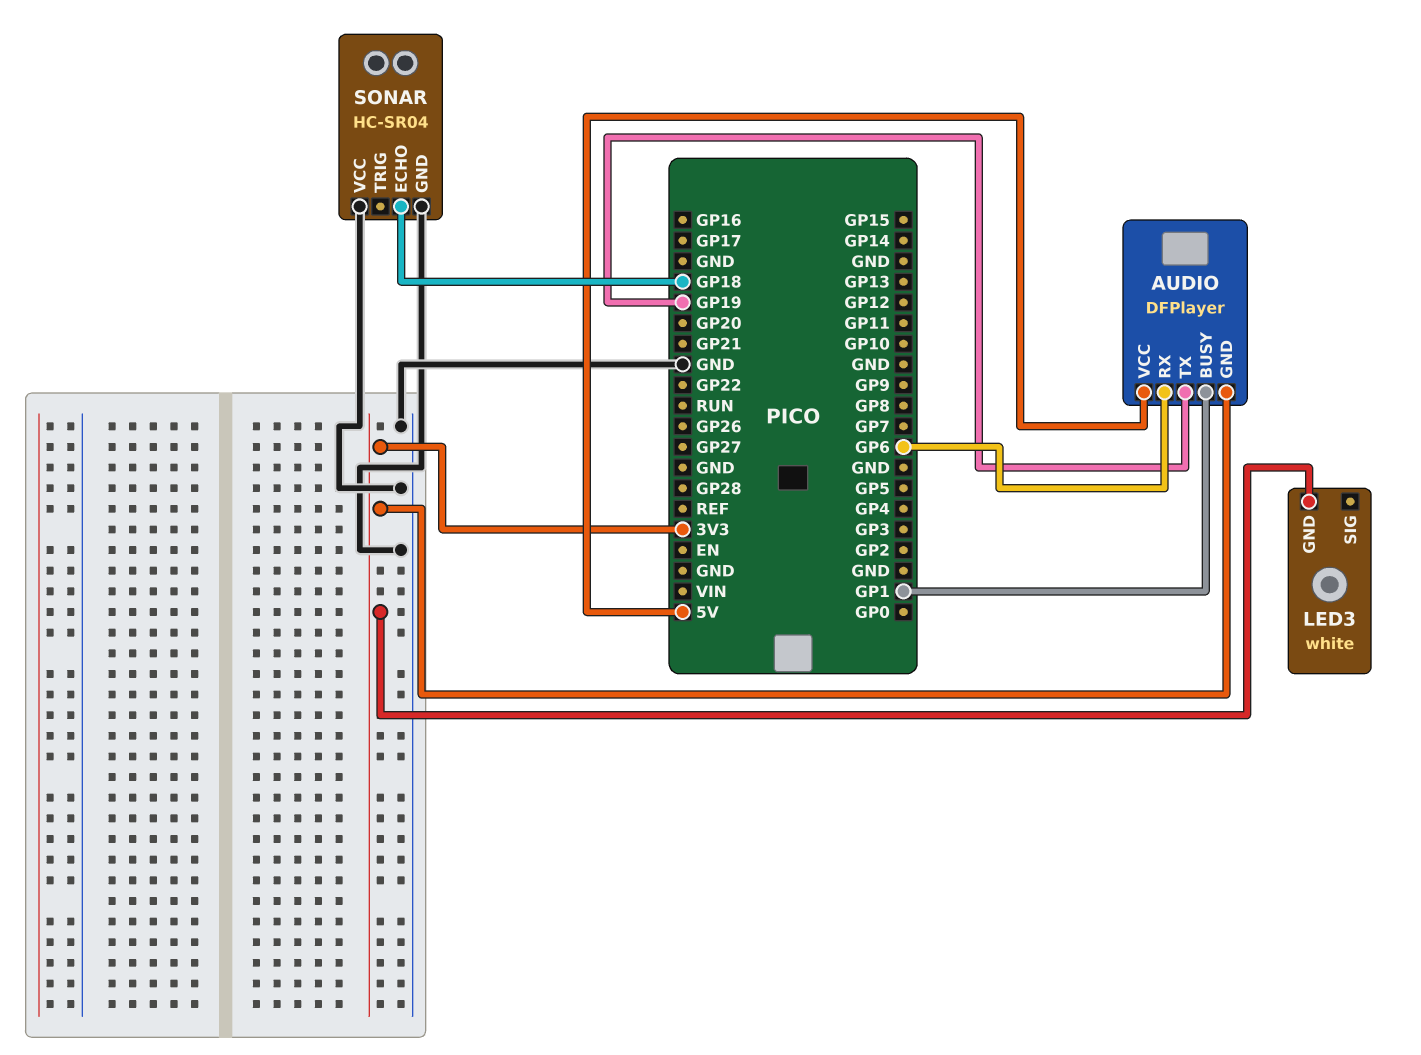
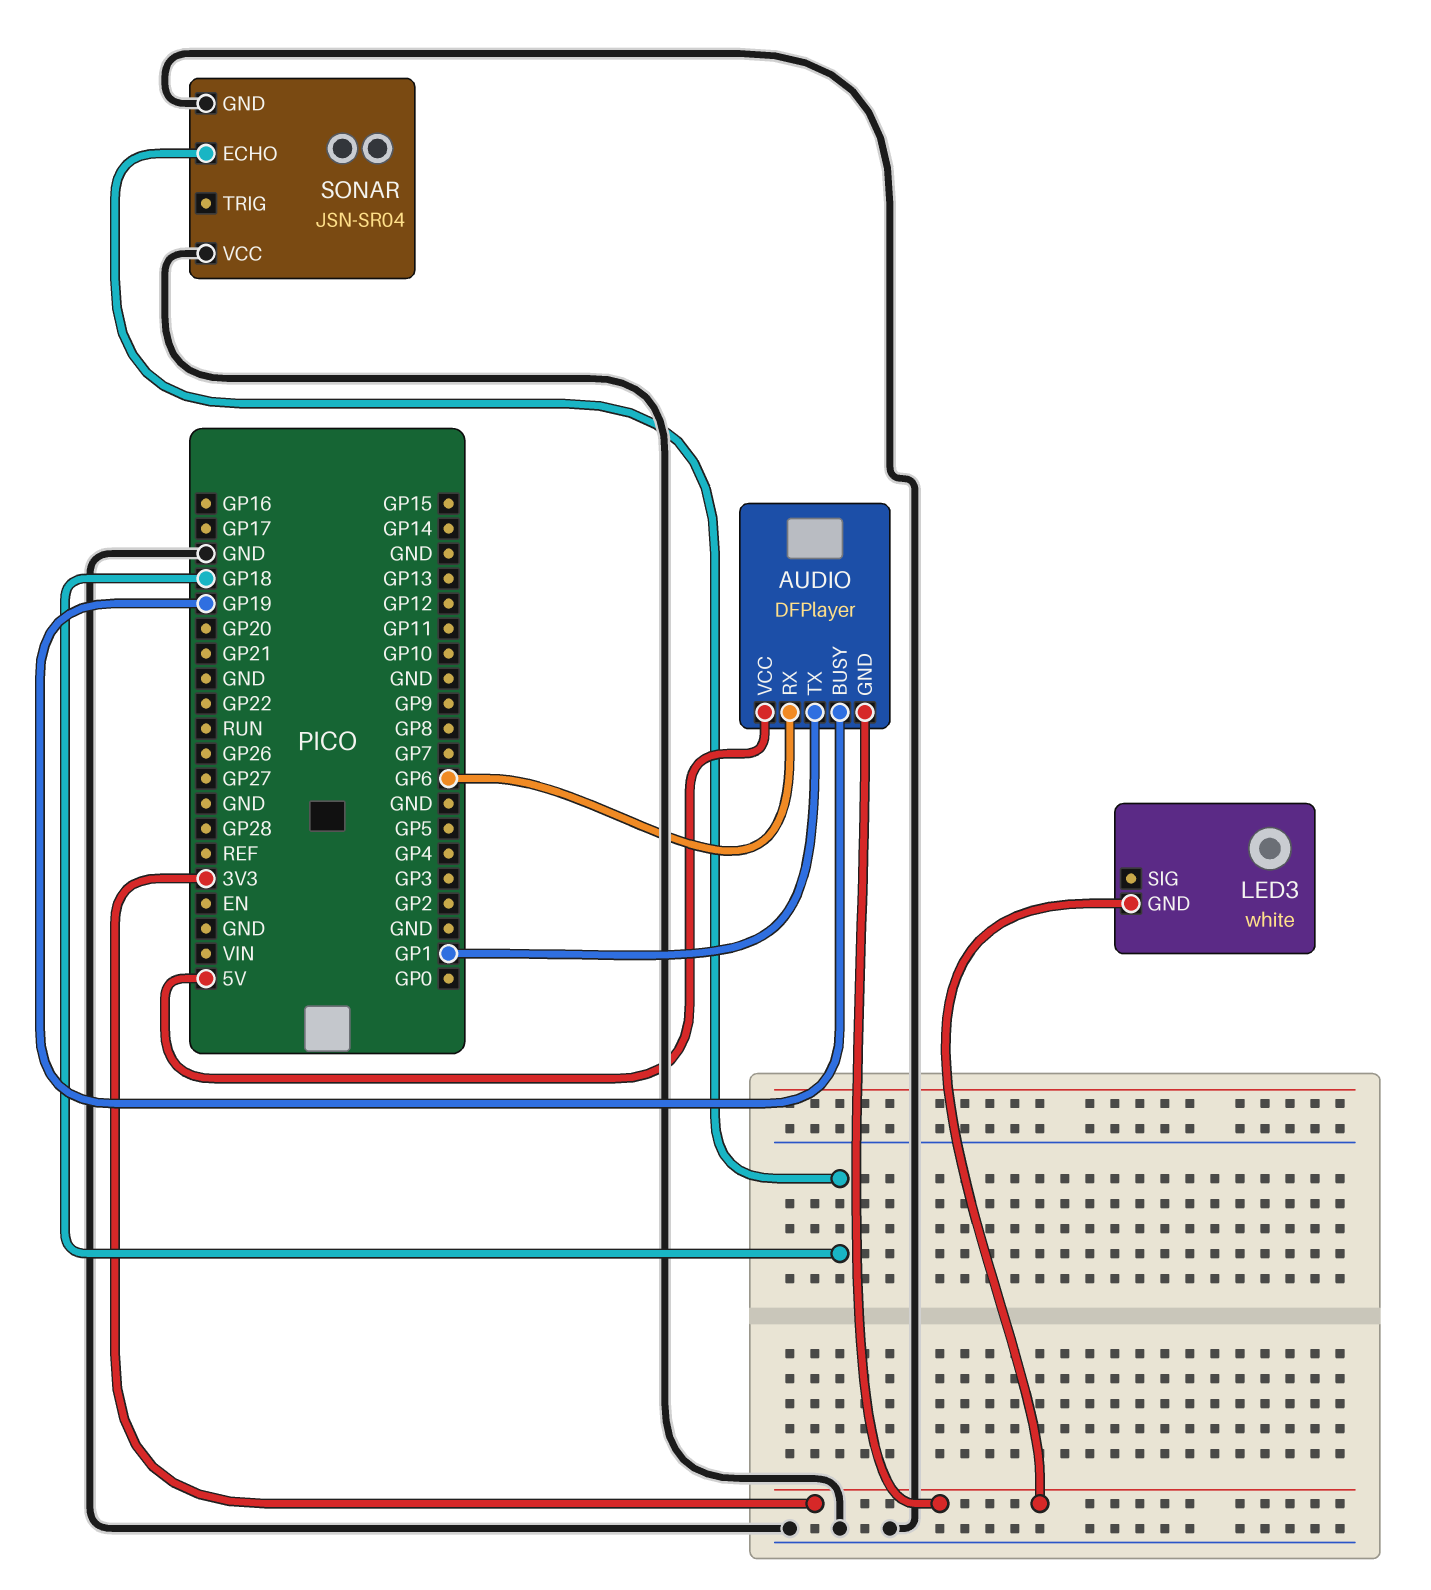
AUDIO pin BUSY: GP1 -> GP19
AUDIO pin TX: GP19 -> GP1
SONAR: HC-SR04 -> JSN-SR04

